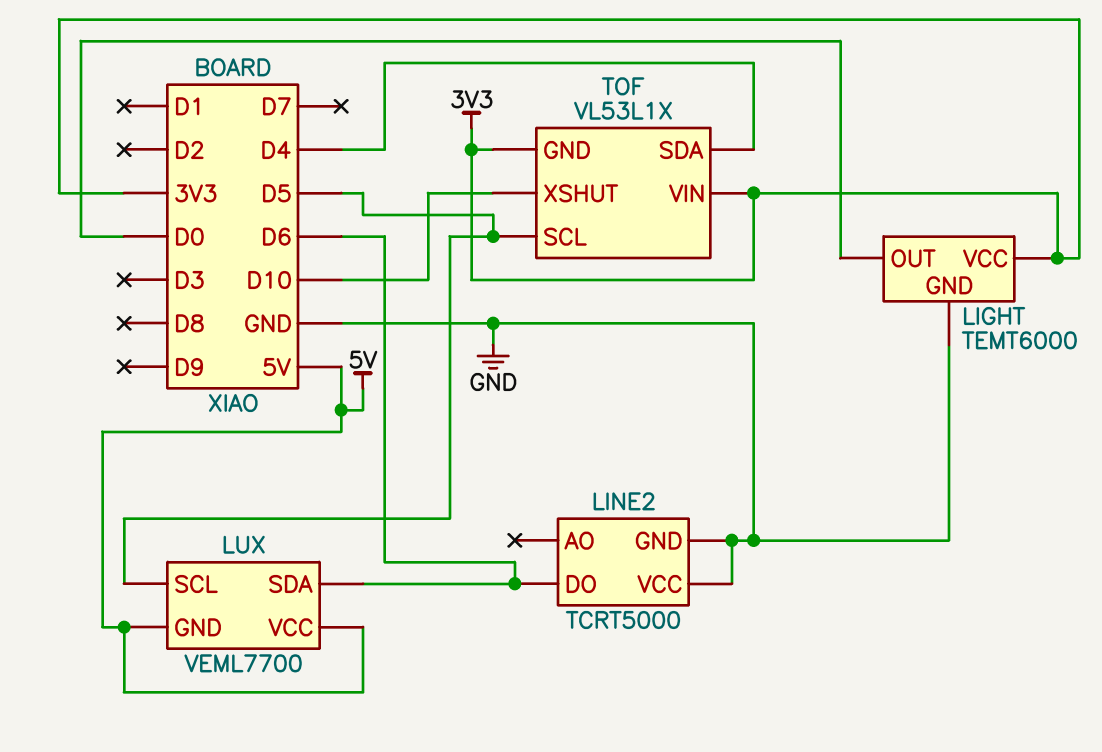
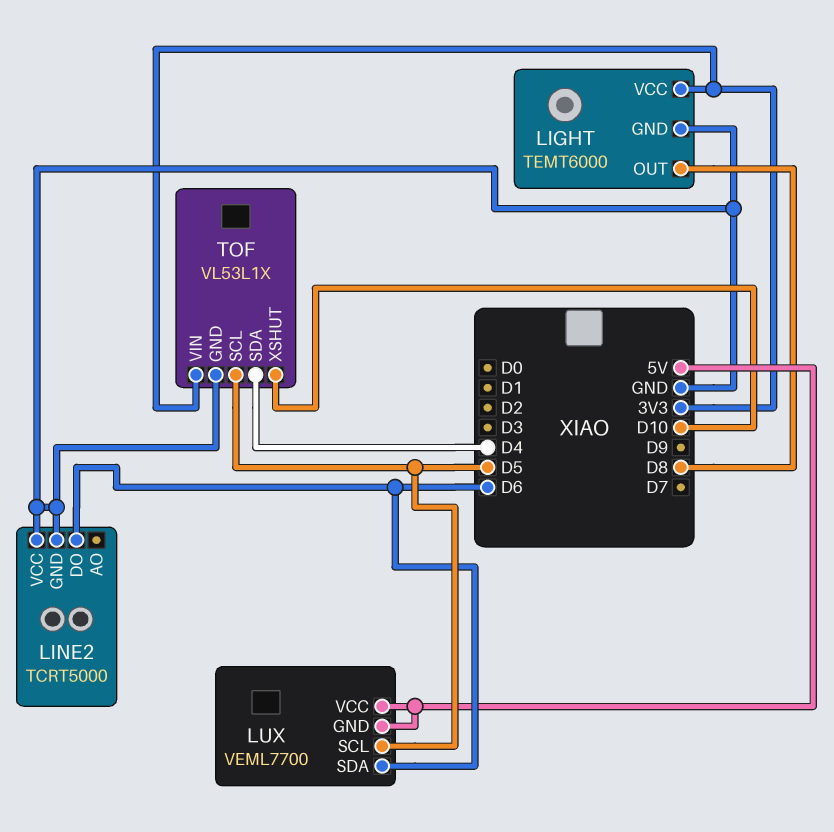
LIGHT pin OUT: D0 -> D8
TOF pin GND: 3V3 -> GND

